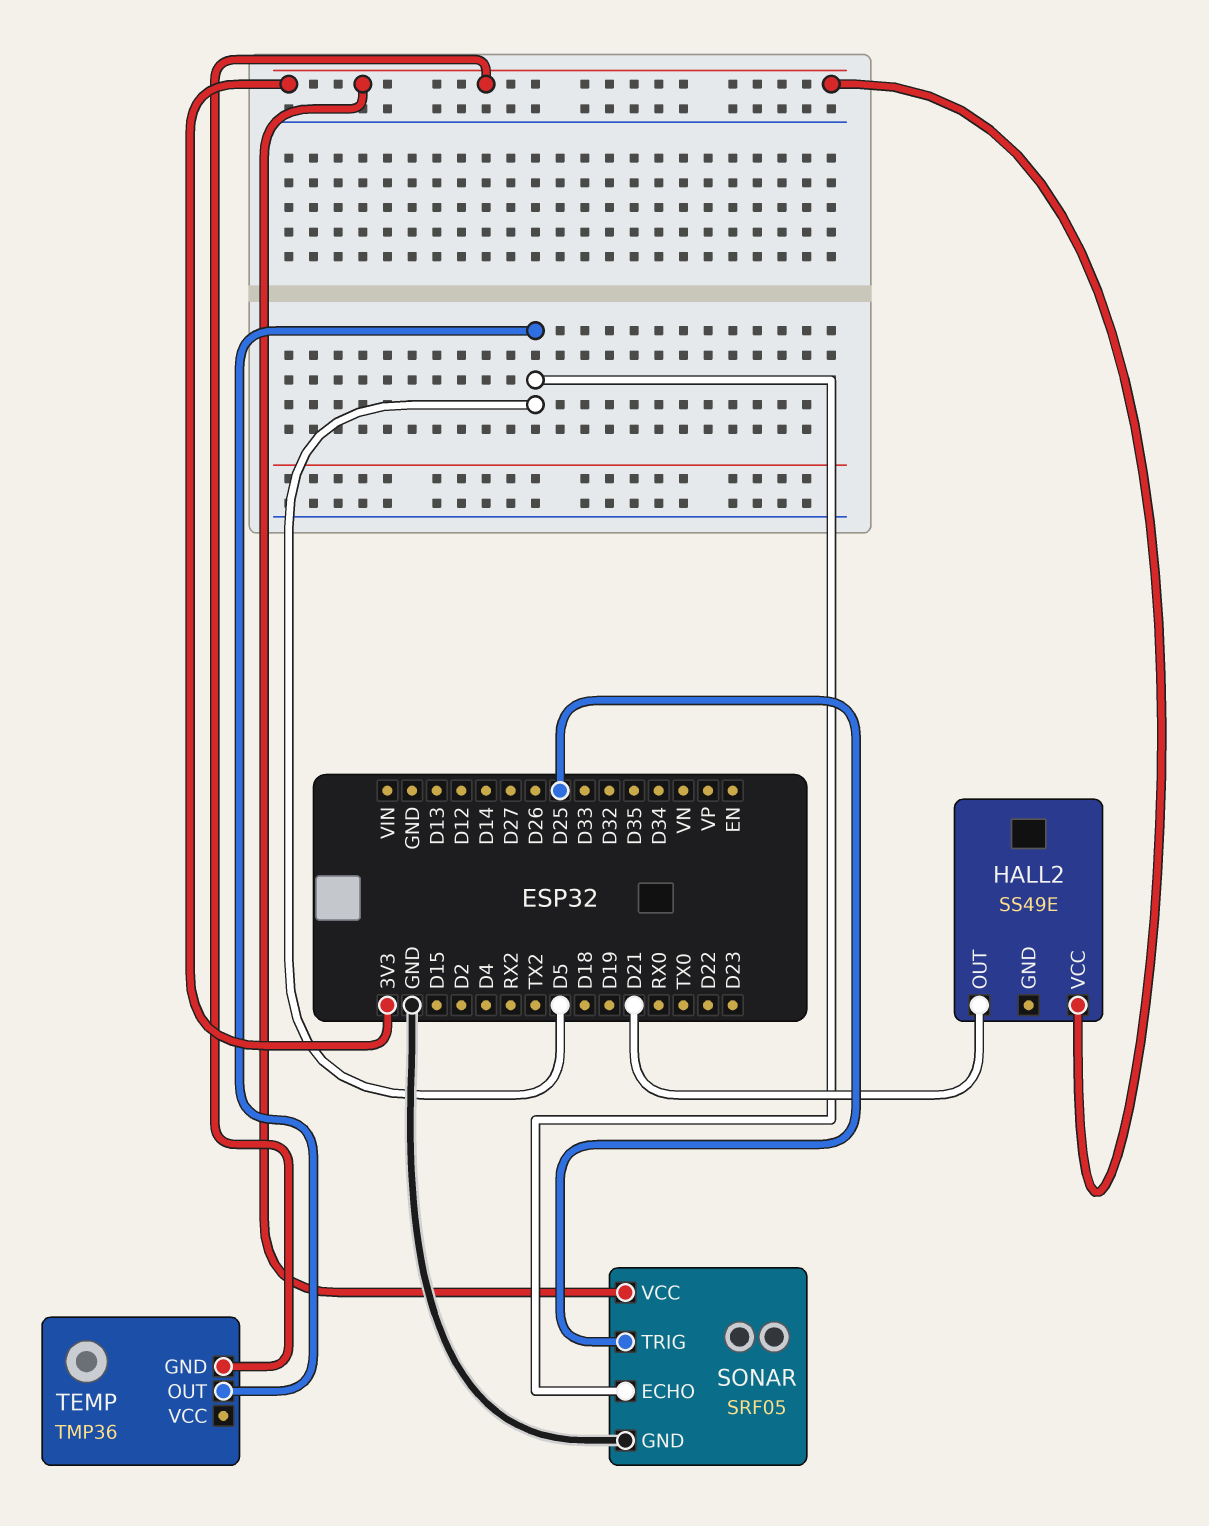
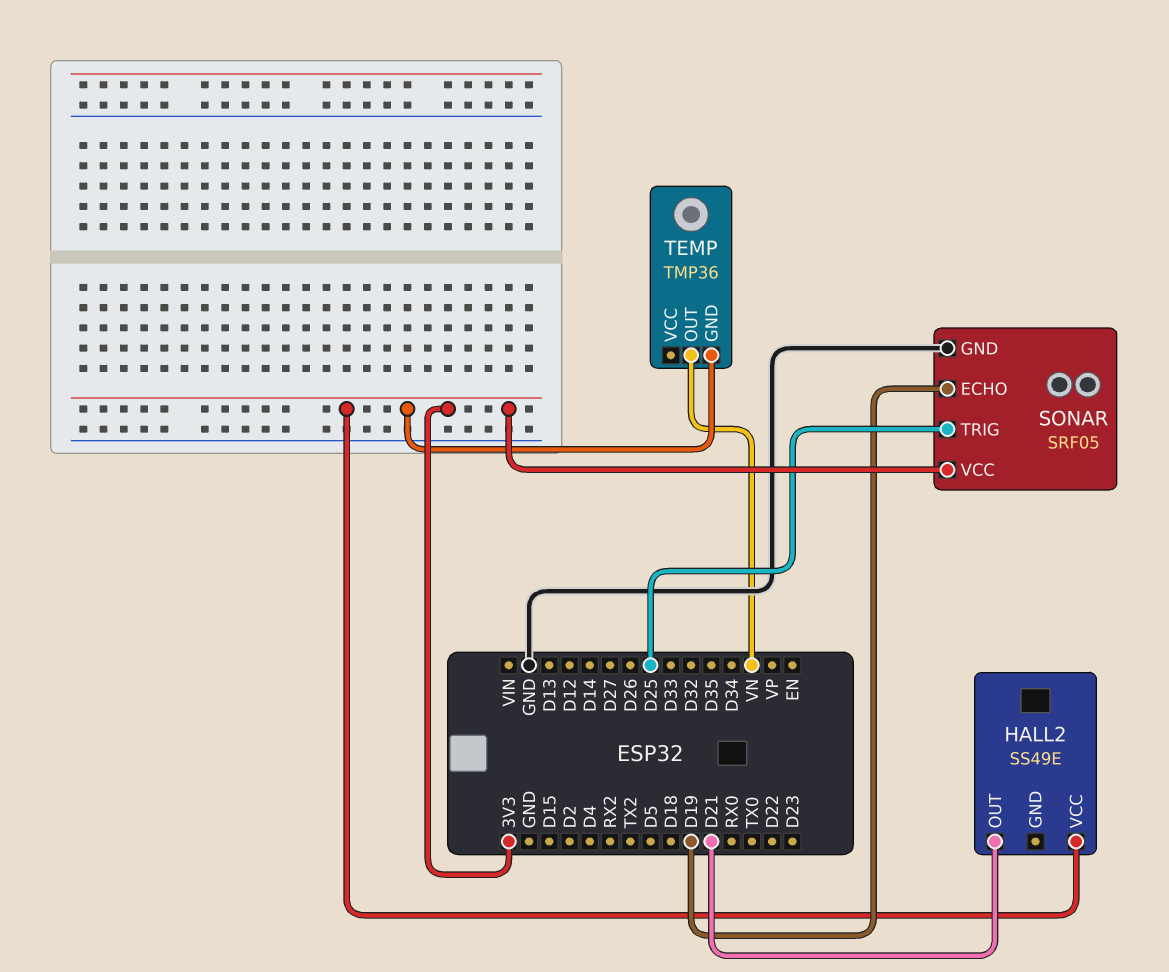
SONAR pin ECHO: D5 -> D19
TEMP pin OUT: D5 -> VN

